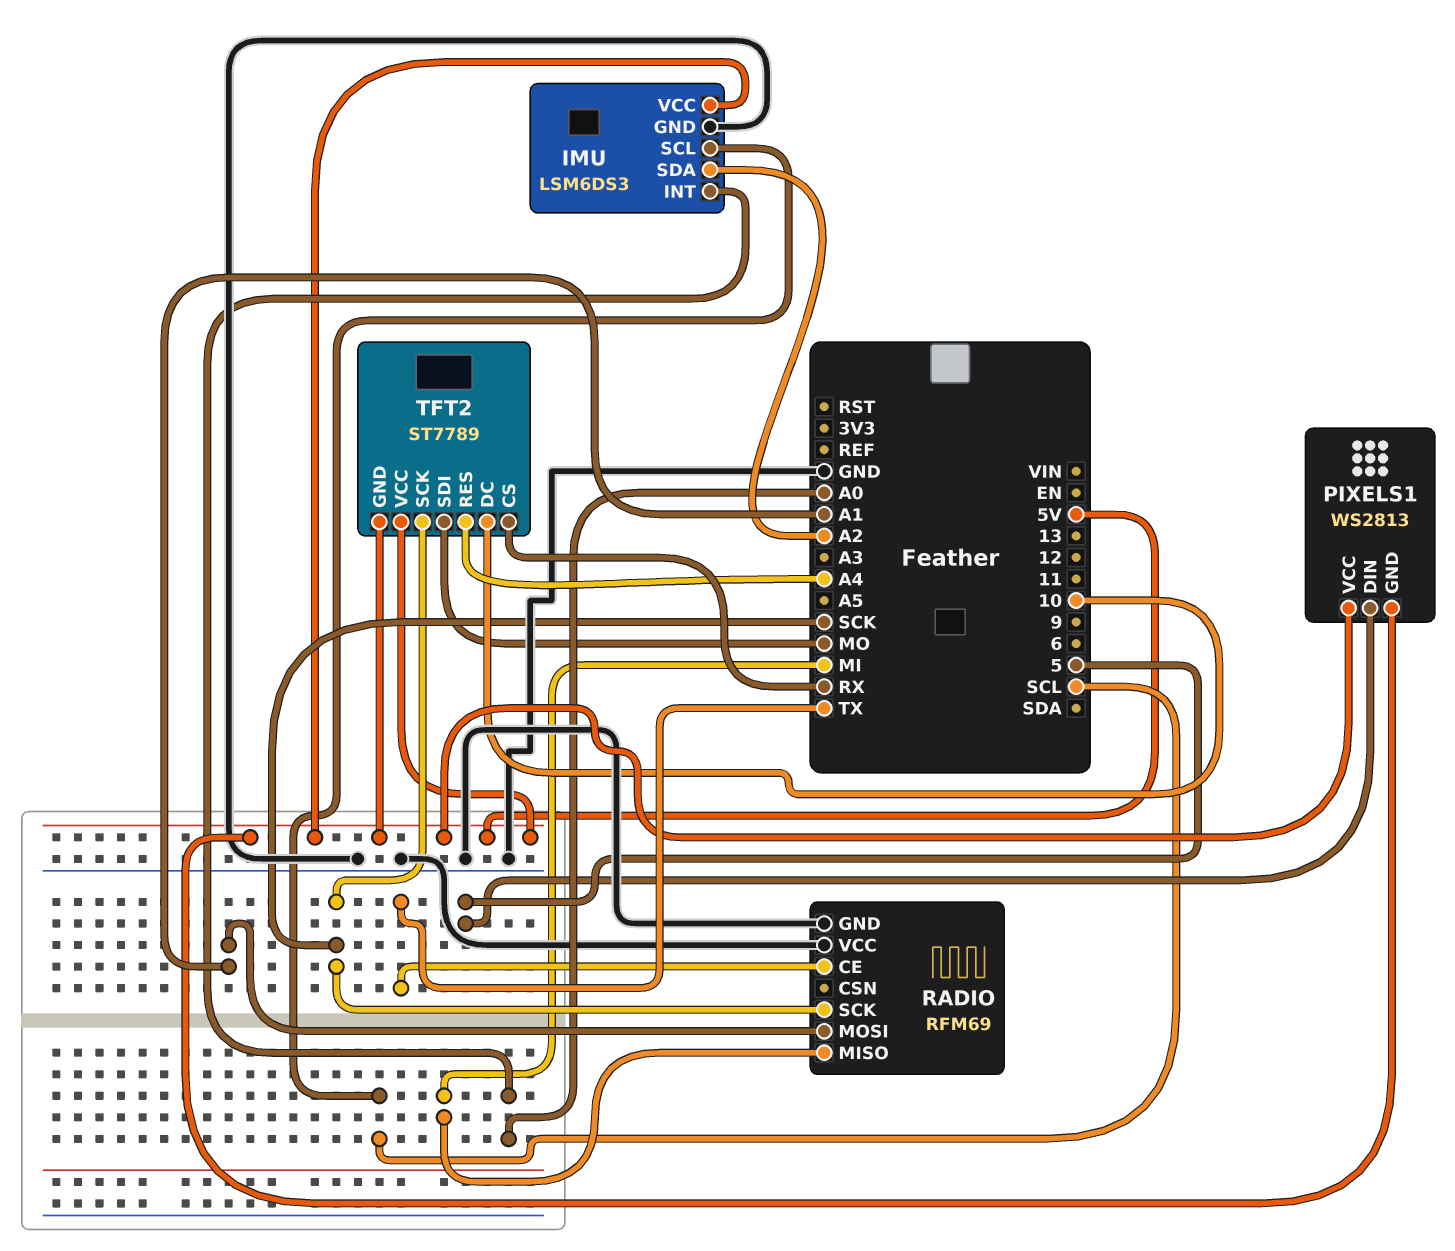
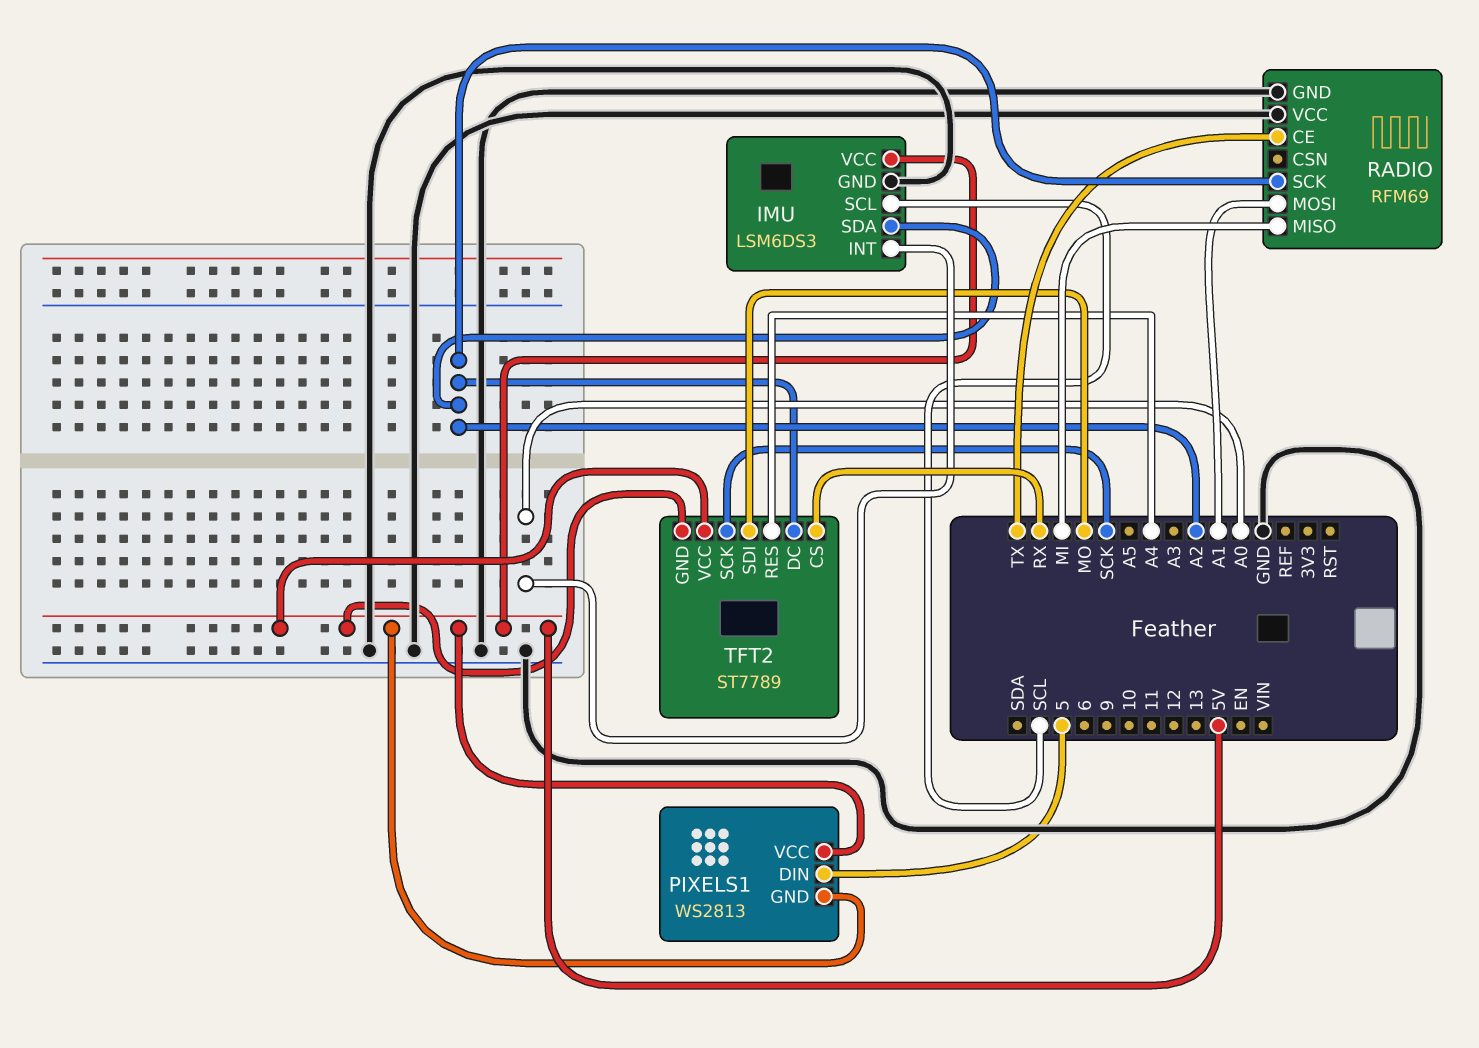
RADIO pin SCK: SCK -> A2
TFT2 pin DC: 10 -> A2

